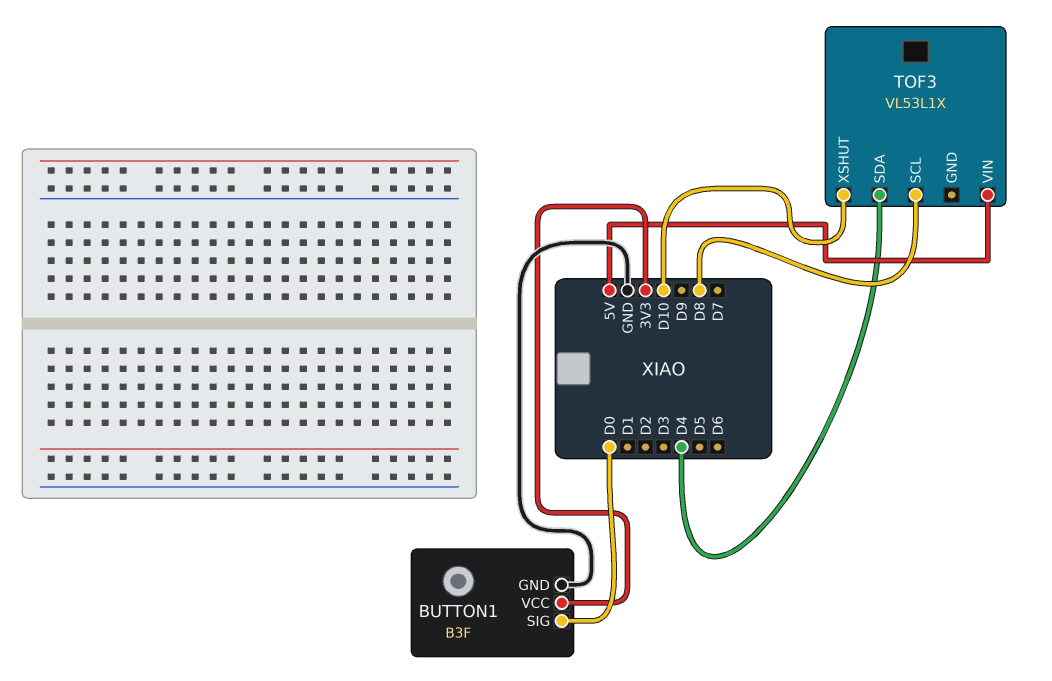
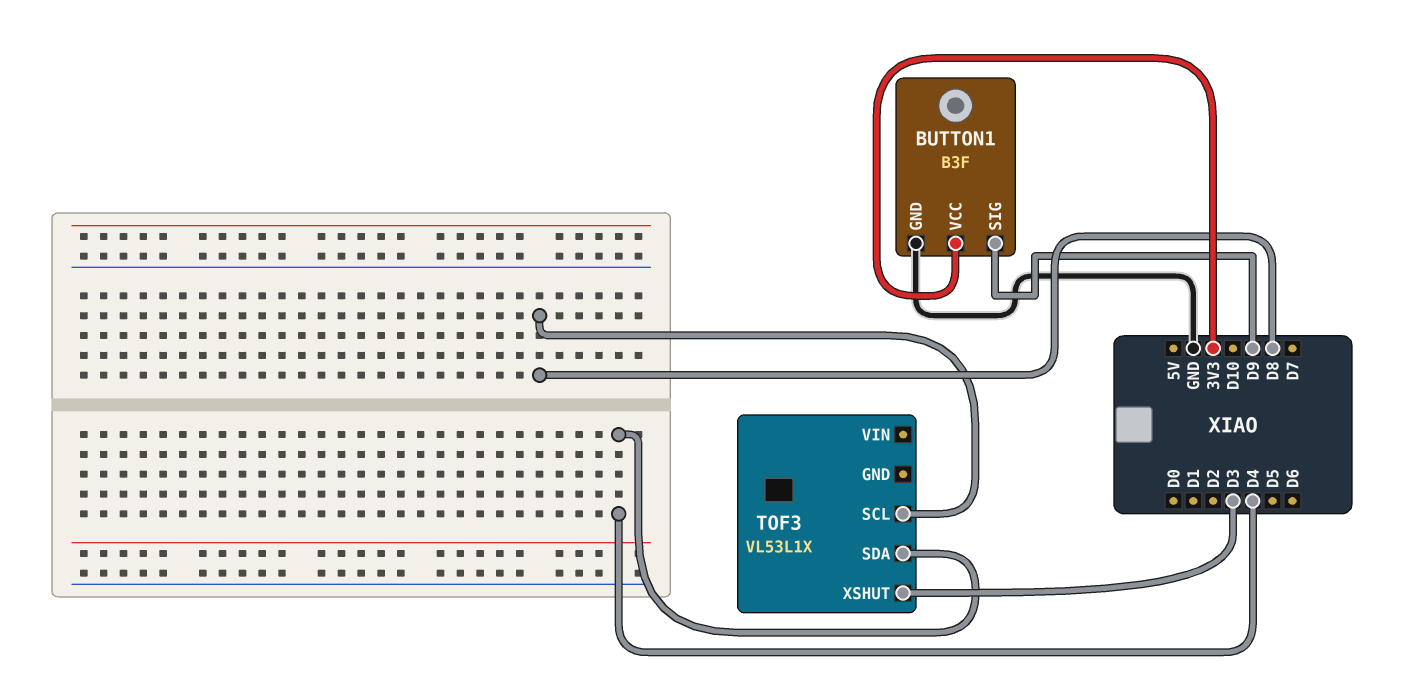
BUTTON1 pin SIG: D0 -> D9
TOF3 pin VIN: 5V -> none
TOF3 pin XSHUT: D10 -> D3

